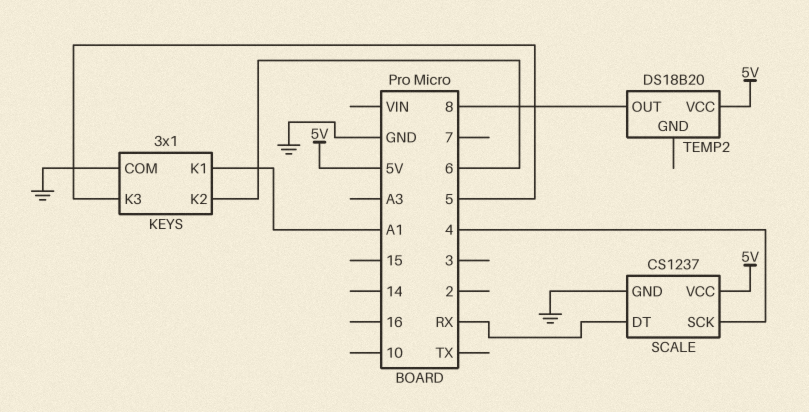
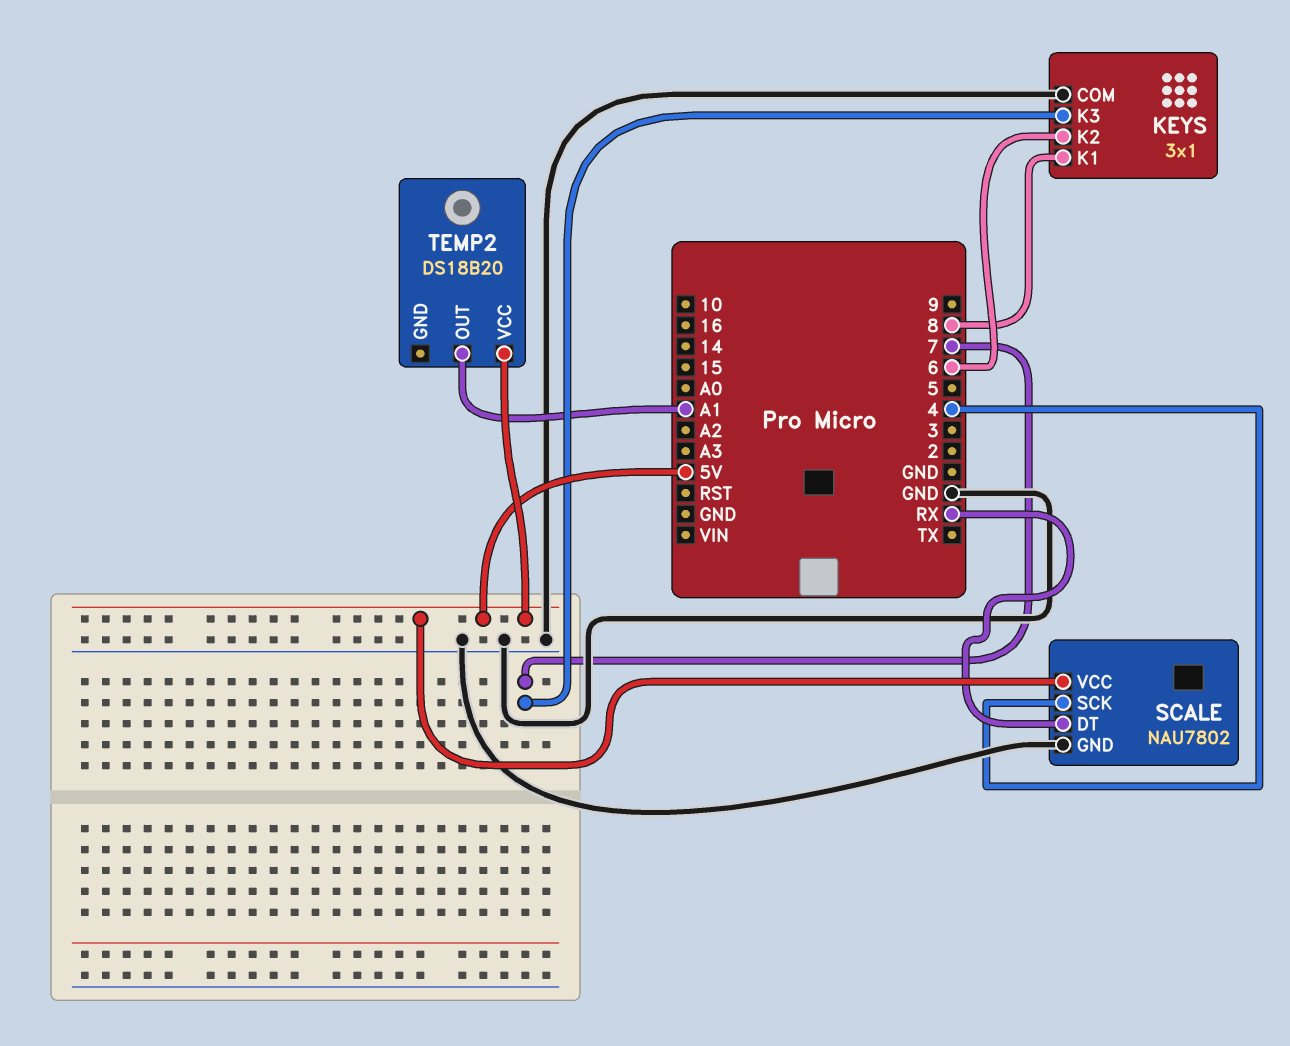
KEYS pin K1: A1 -> 8
KEYS pin K3: 5 -> 7
SCALE: CS1237 -> NAU7802
TEMP2 pin OUT: 8 -> A1

